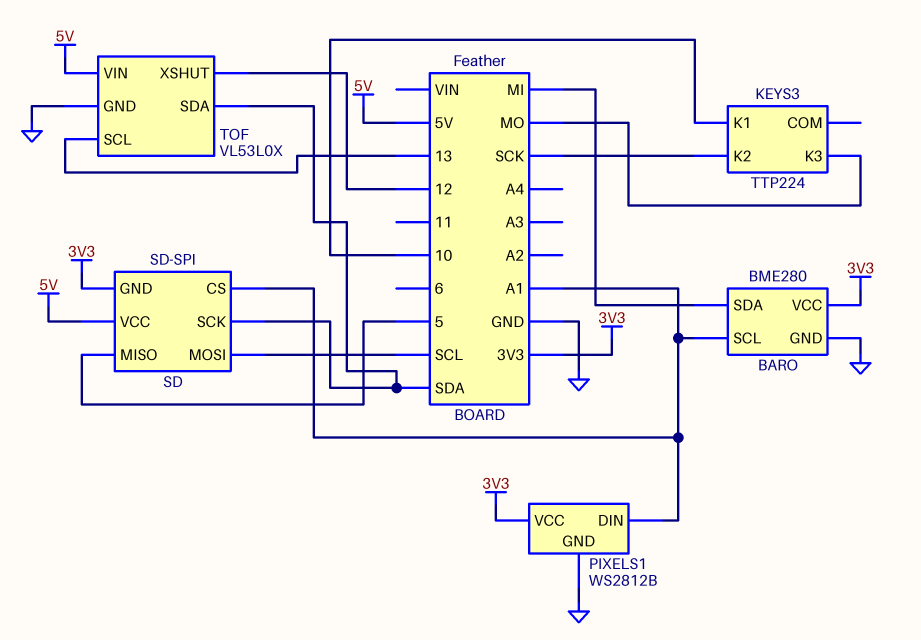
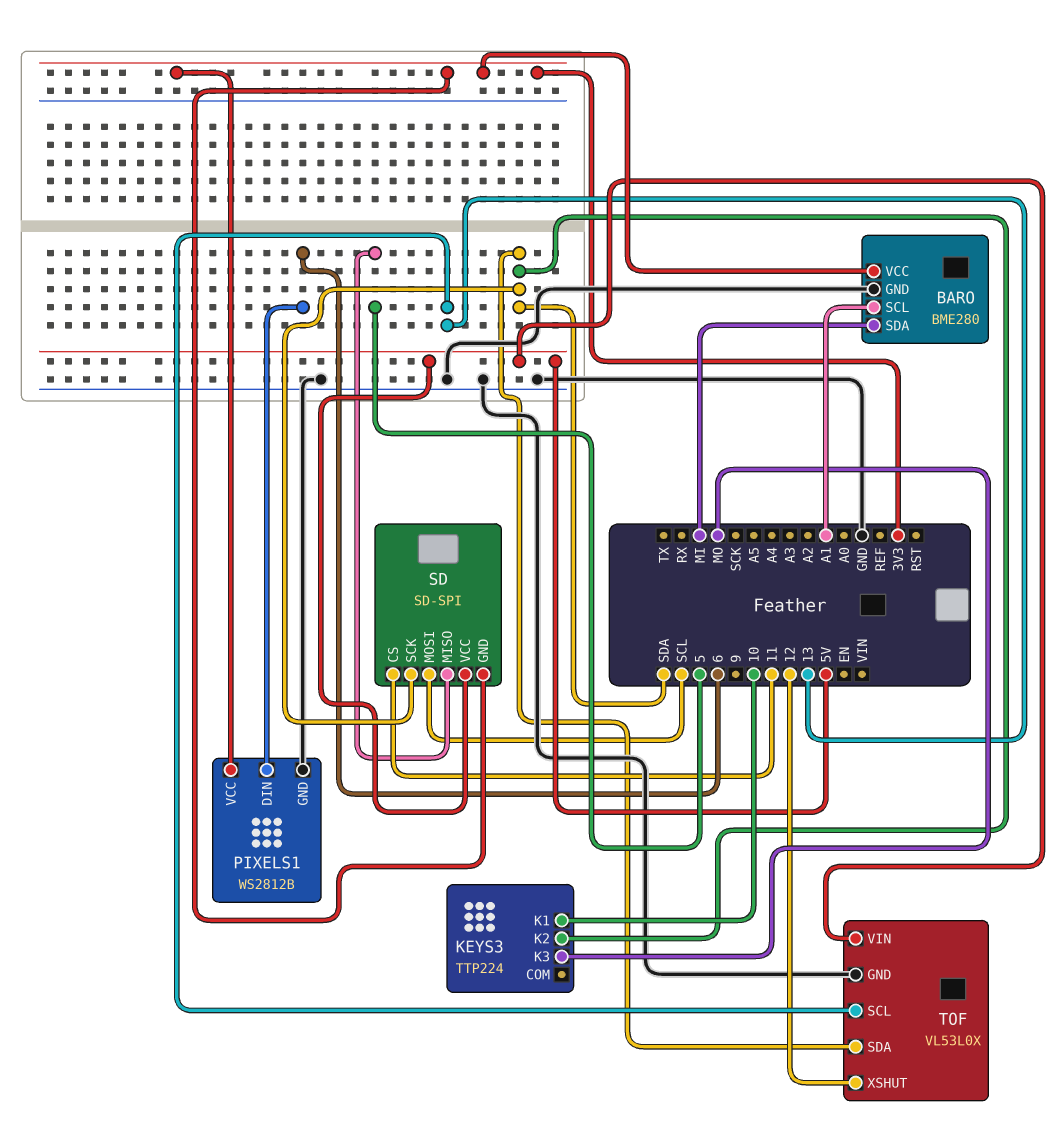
KEYS3 pin K2: SCK -> SDA
PIXELS1 pin DIN: A1 -> 6
SD pin CS: A1 -> 11

